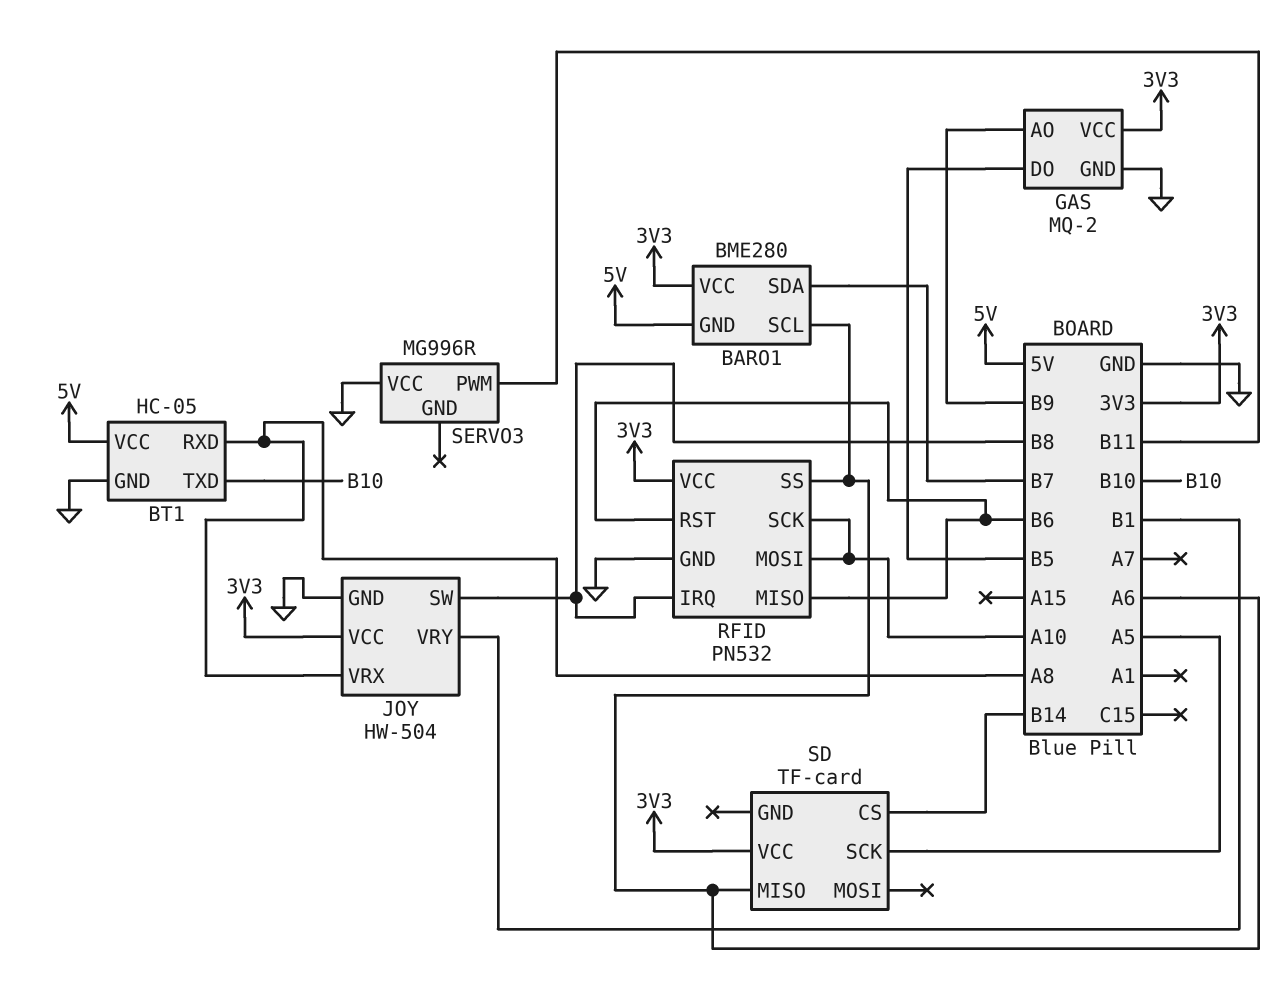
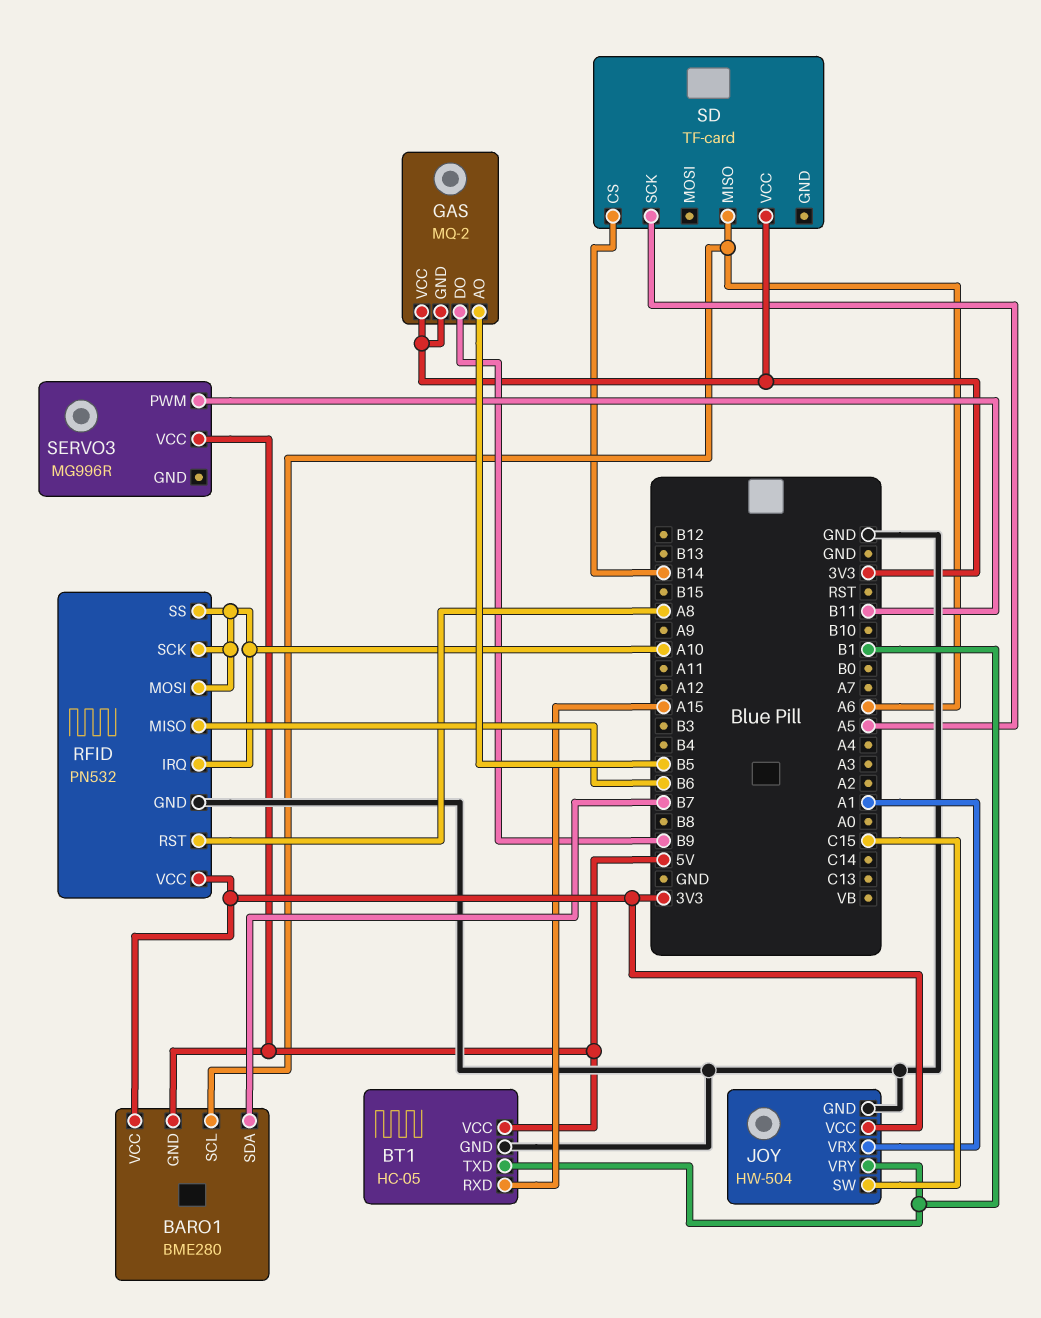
BT1 pin RXD: A8 -> A15
BT1 pin TXD: B10 -> B1
GAS pin AO: B9 -> B5
GAS pin DO: B5 -> B9
GAS pin GND: GND -> 3V3
JOY pin SW: B8 -> C15
JOY pin VRX: A8 -> A1
RFID pin IRQ: B8 -> A10
RFID pin RST: B6 -> A8
RFID pin SS: A6 -> A10
SERVO3 pin VCC: GND -> 5V

